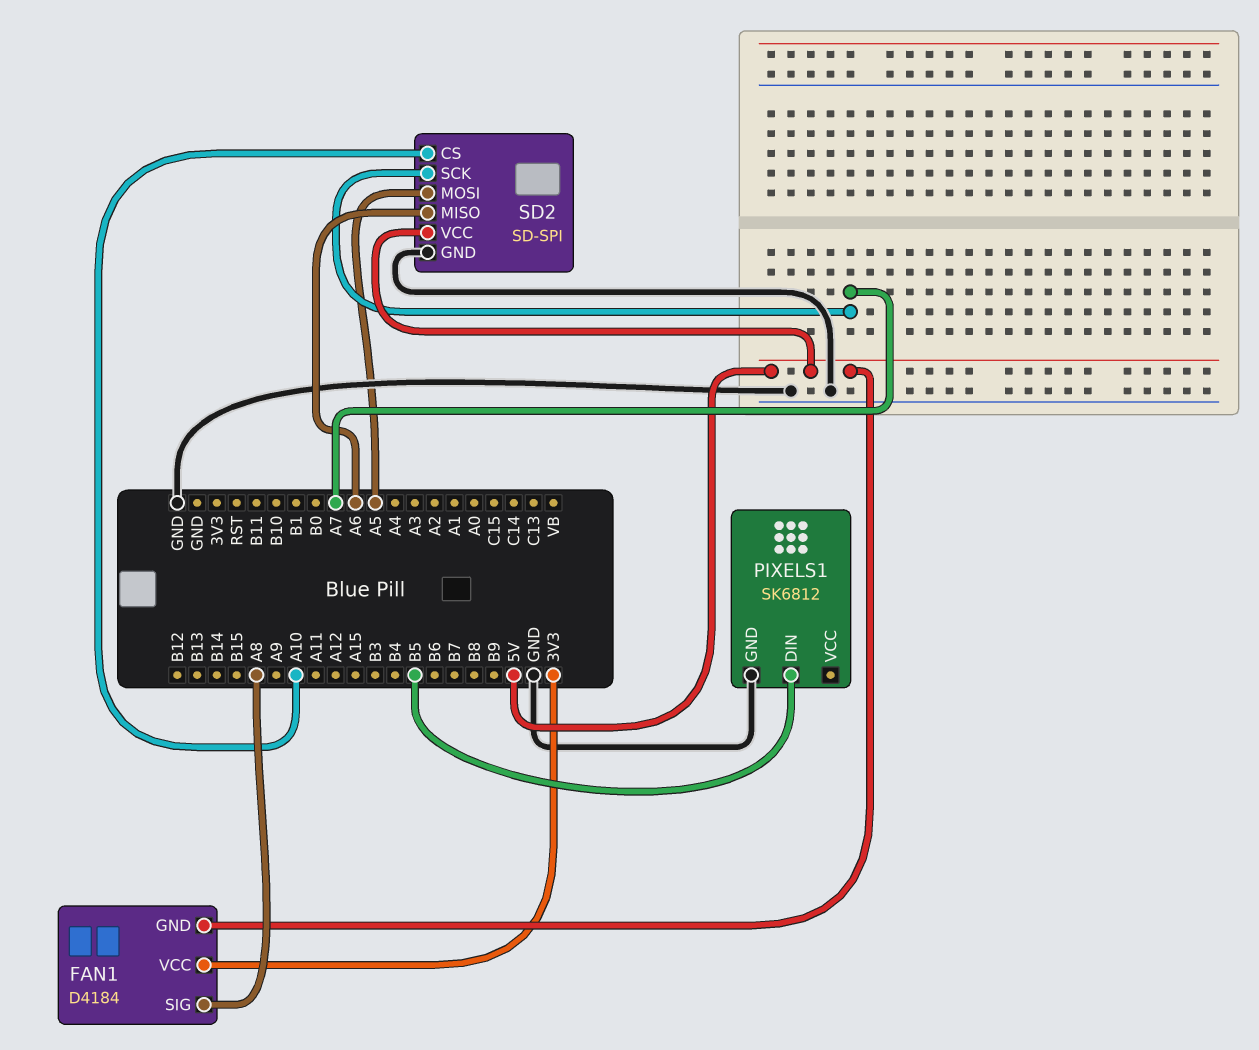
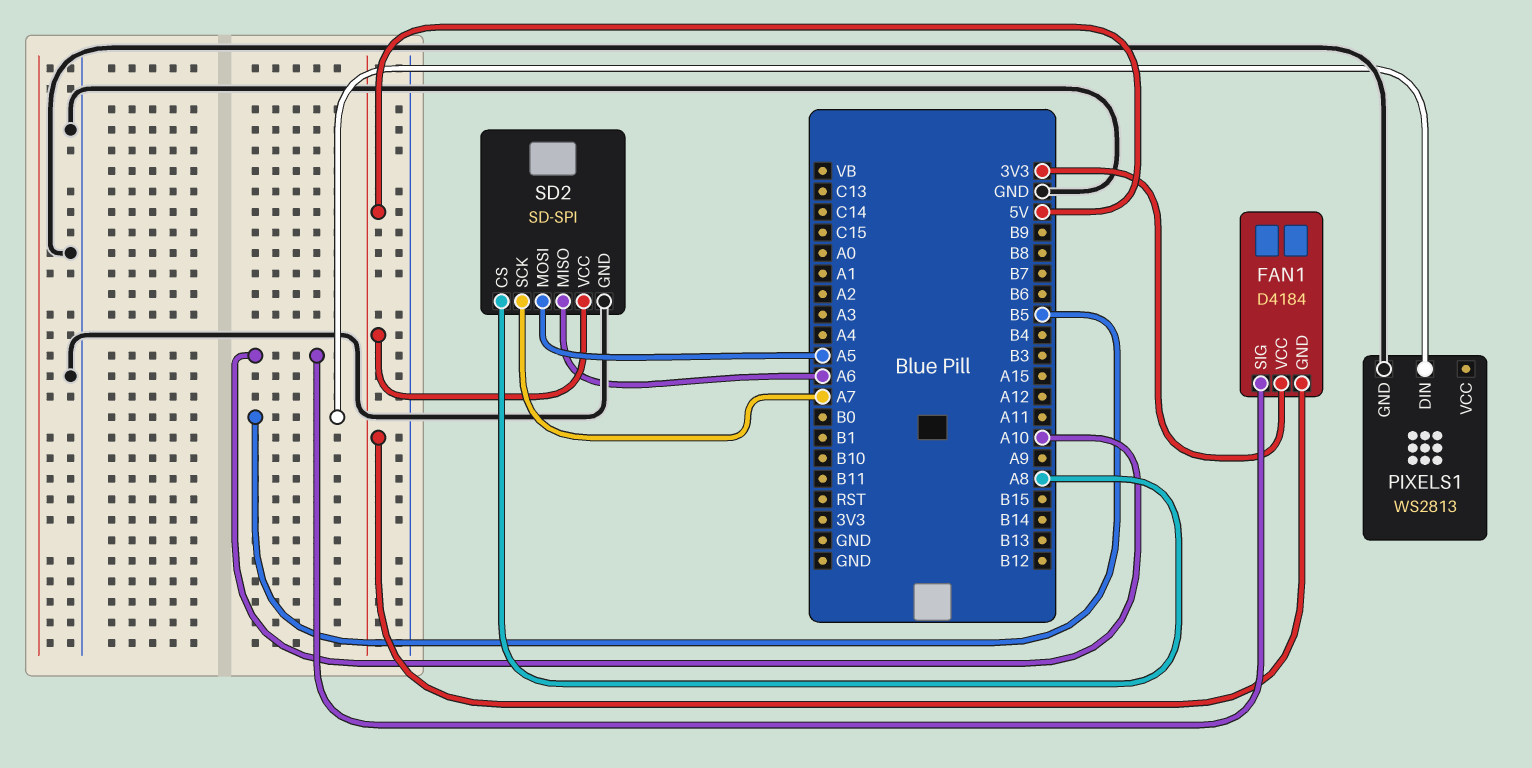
FAN1 pin SIG: A8 -> A10
PIXELS1: SK6812 -> WS2813
SD2 pin CS: A10 -> A8

